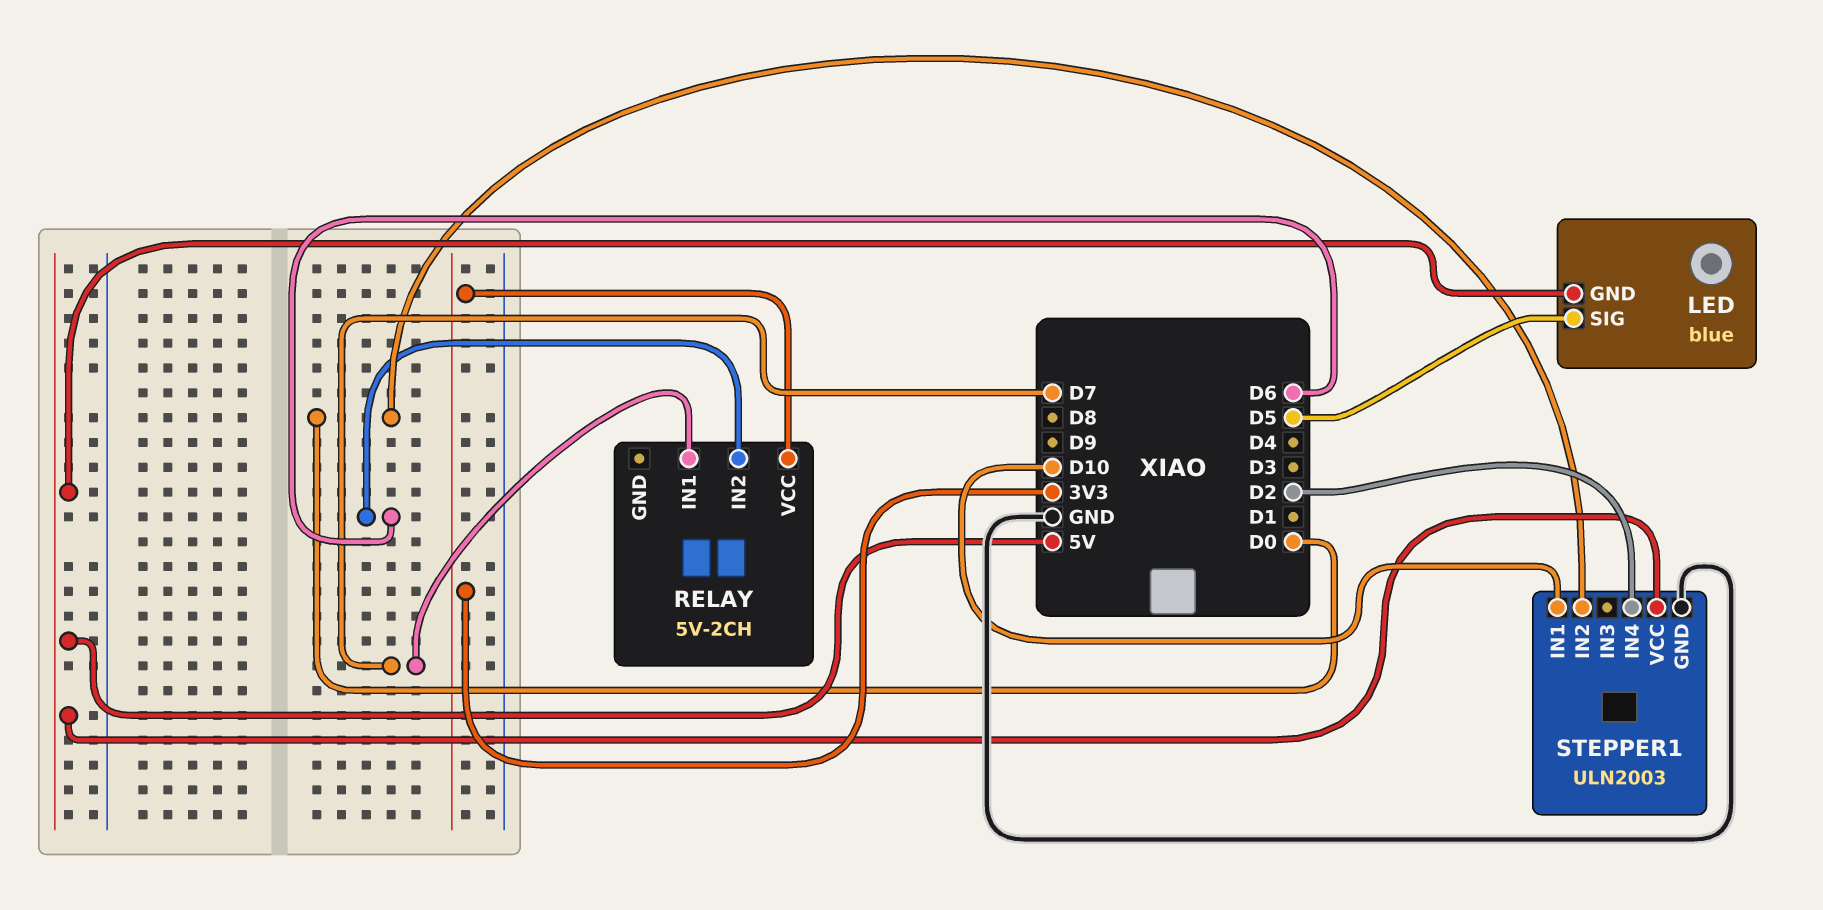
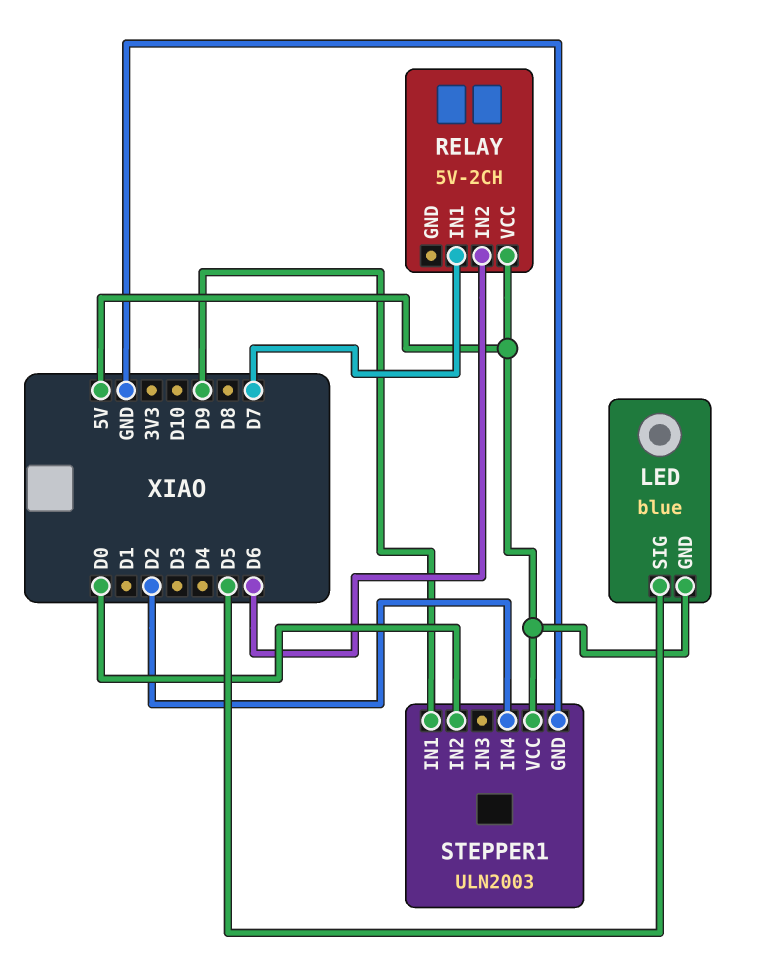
RELAY pin VCC: 3V3 -> 5V
STEPPER1 pin IN1: D10 -> D9

